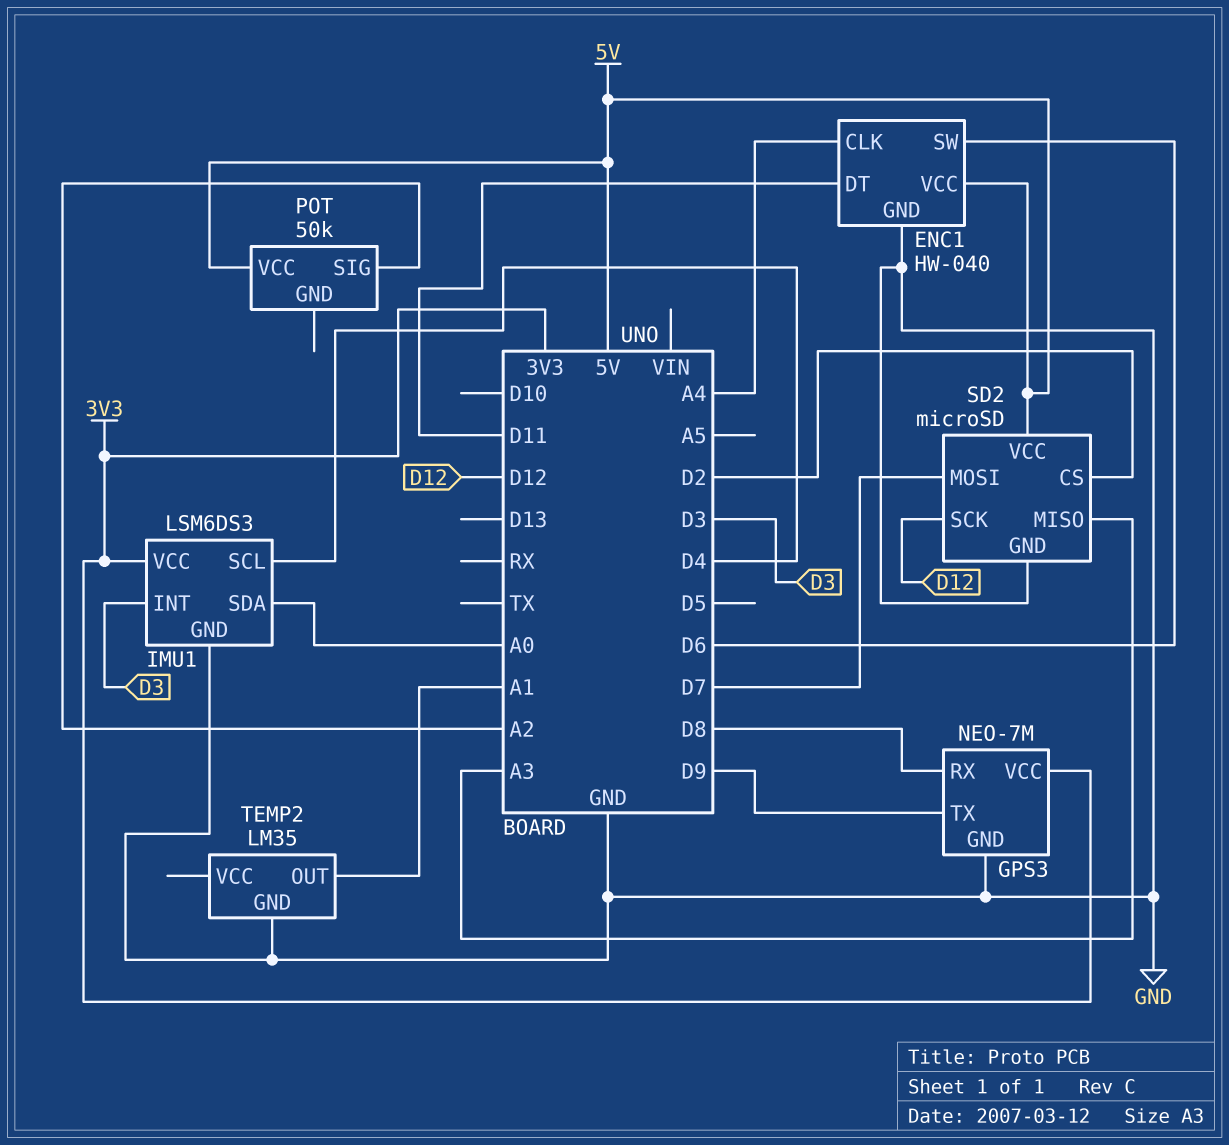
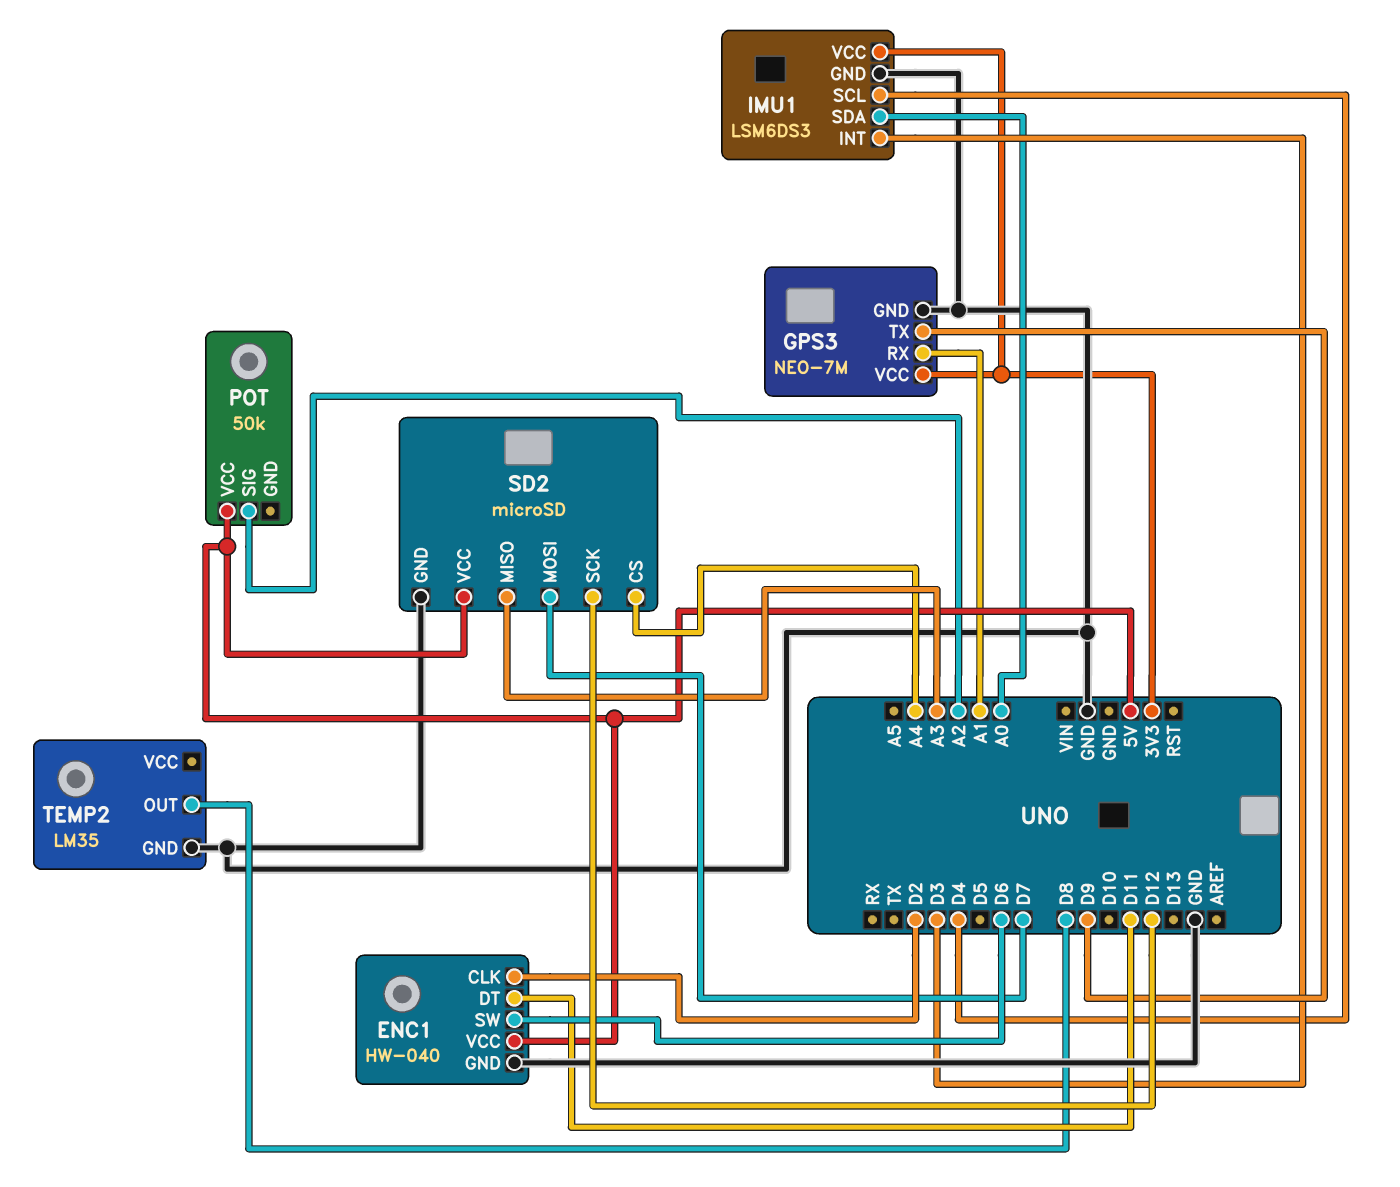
ENC1 pin CLK: A4 -> D2
GPS3 pin RX: D8 -> A1
SD2 pin CS: D2 -> A4
TEMP2 pin OUT: A1 -> D8

